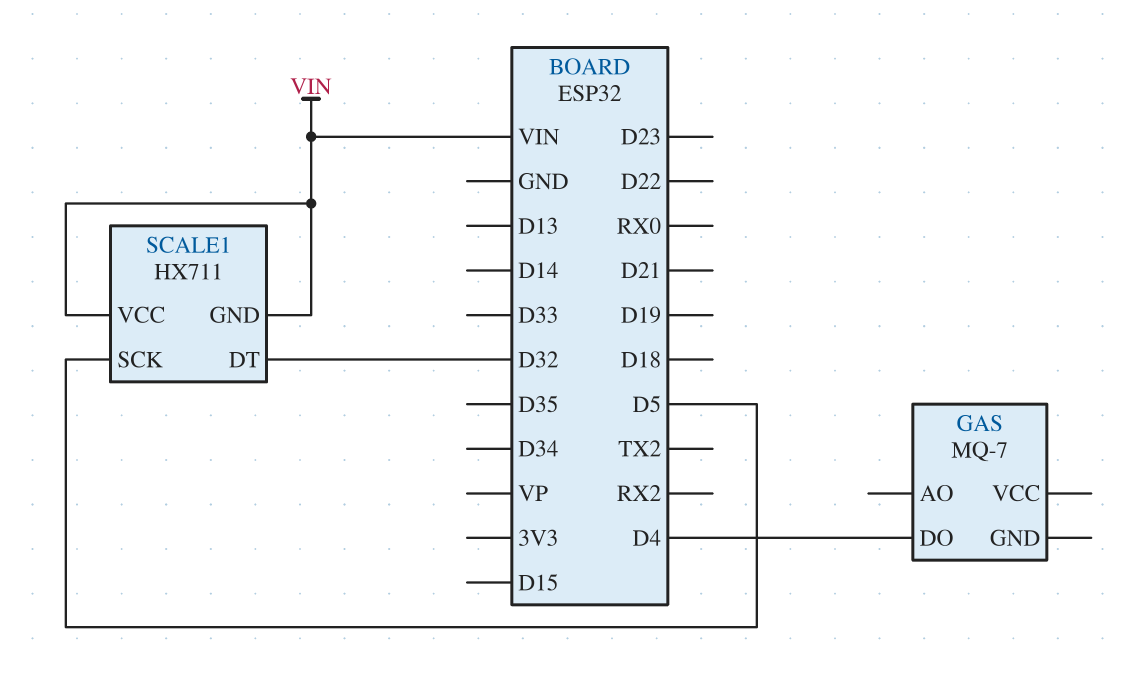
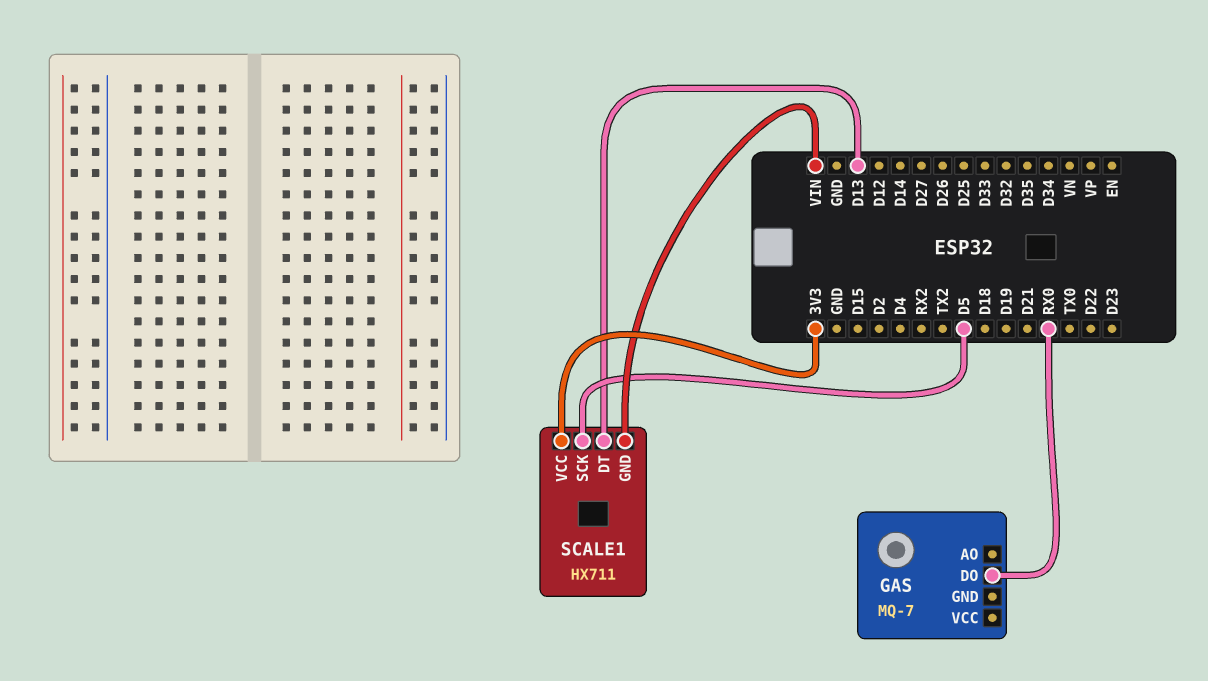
GAS pin DO: D4 -> RX0
SCALE1 pin DT: D32 -> D13
SCALE1 pin VCC: VIN -> 3V3

